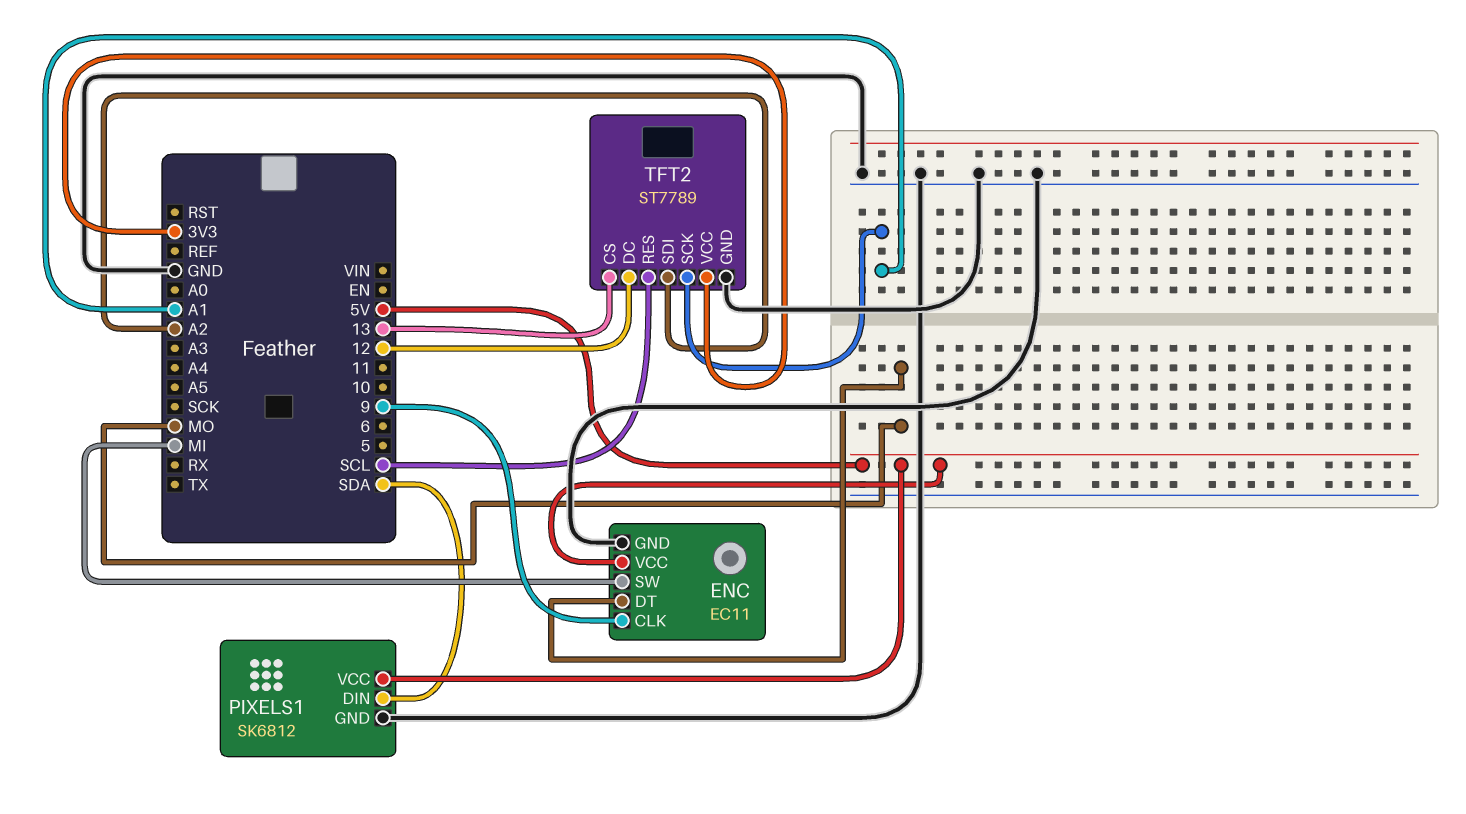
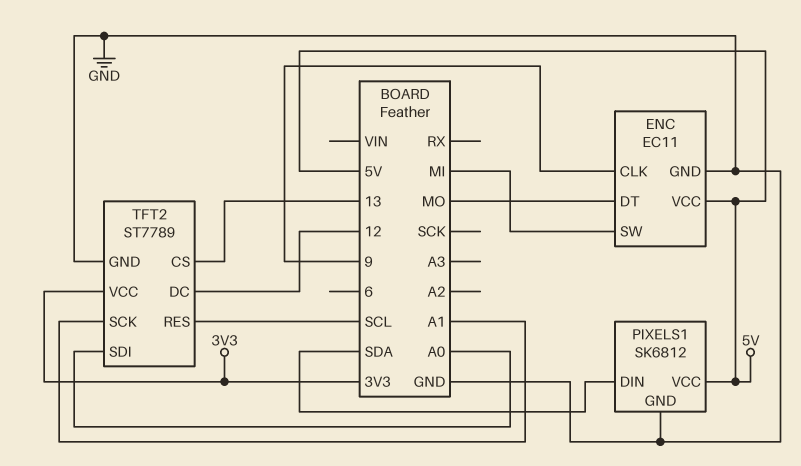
TFT2 pin SDI: A2 -> A0

